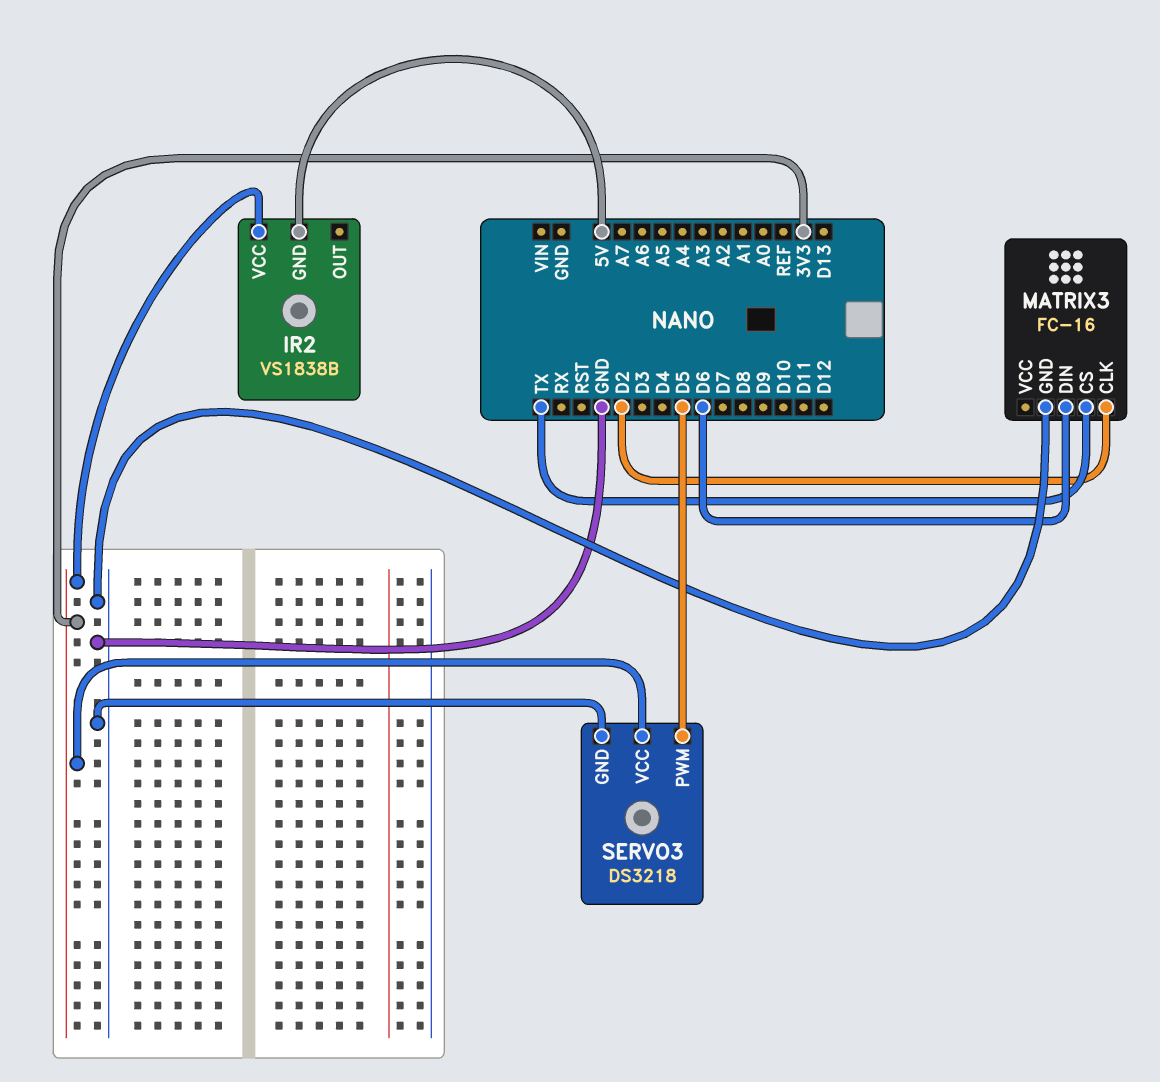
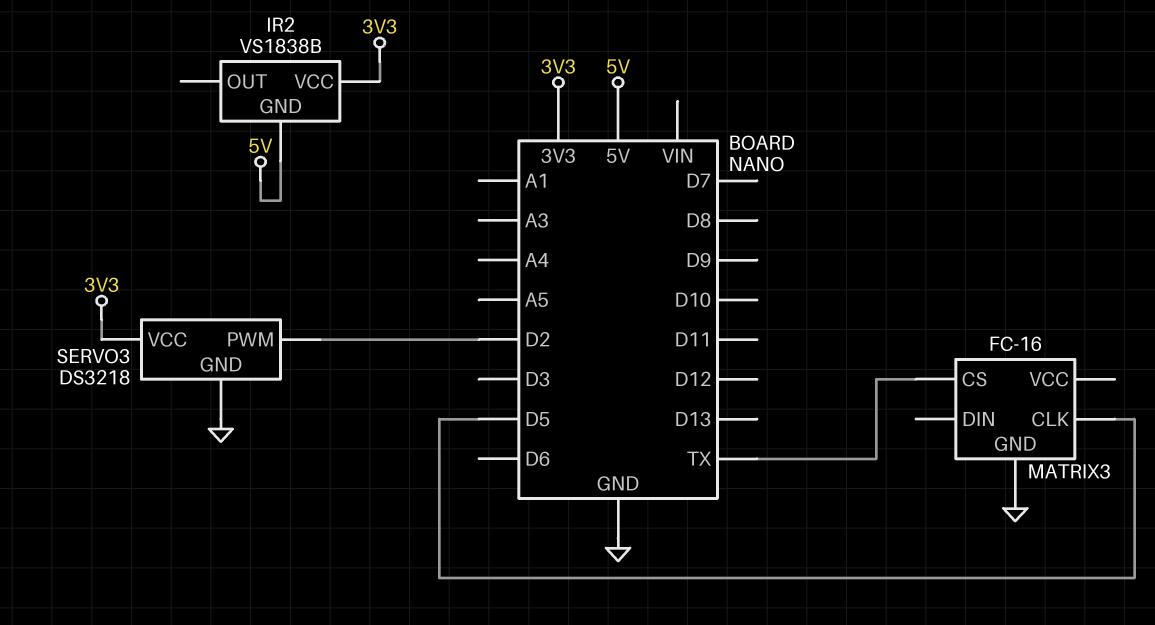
MATRIX3 pin CLK: D2 -> D5
MATRIX3 pin DIN: D6 -> none
SERVO3 pin PWM: D5 -> D2

